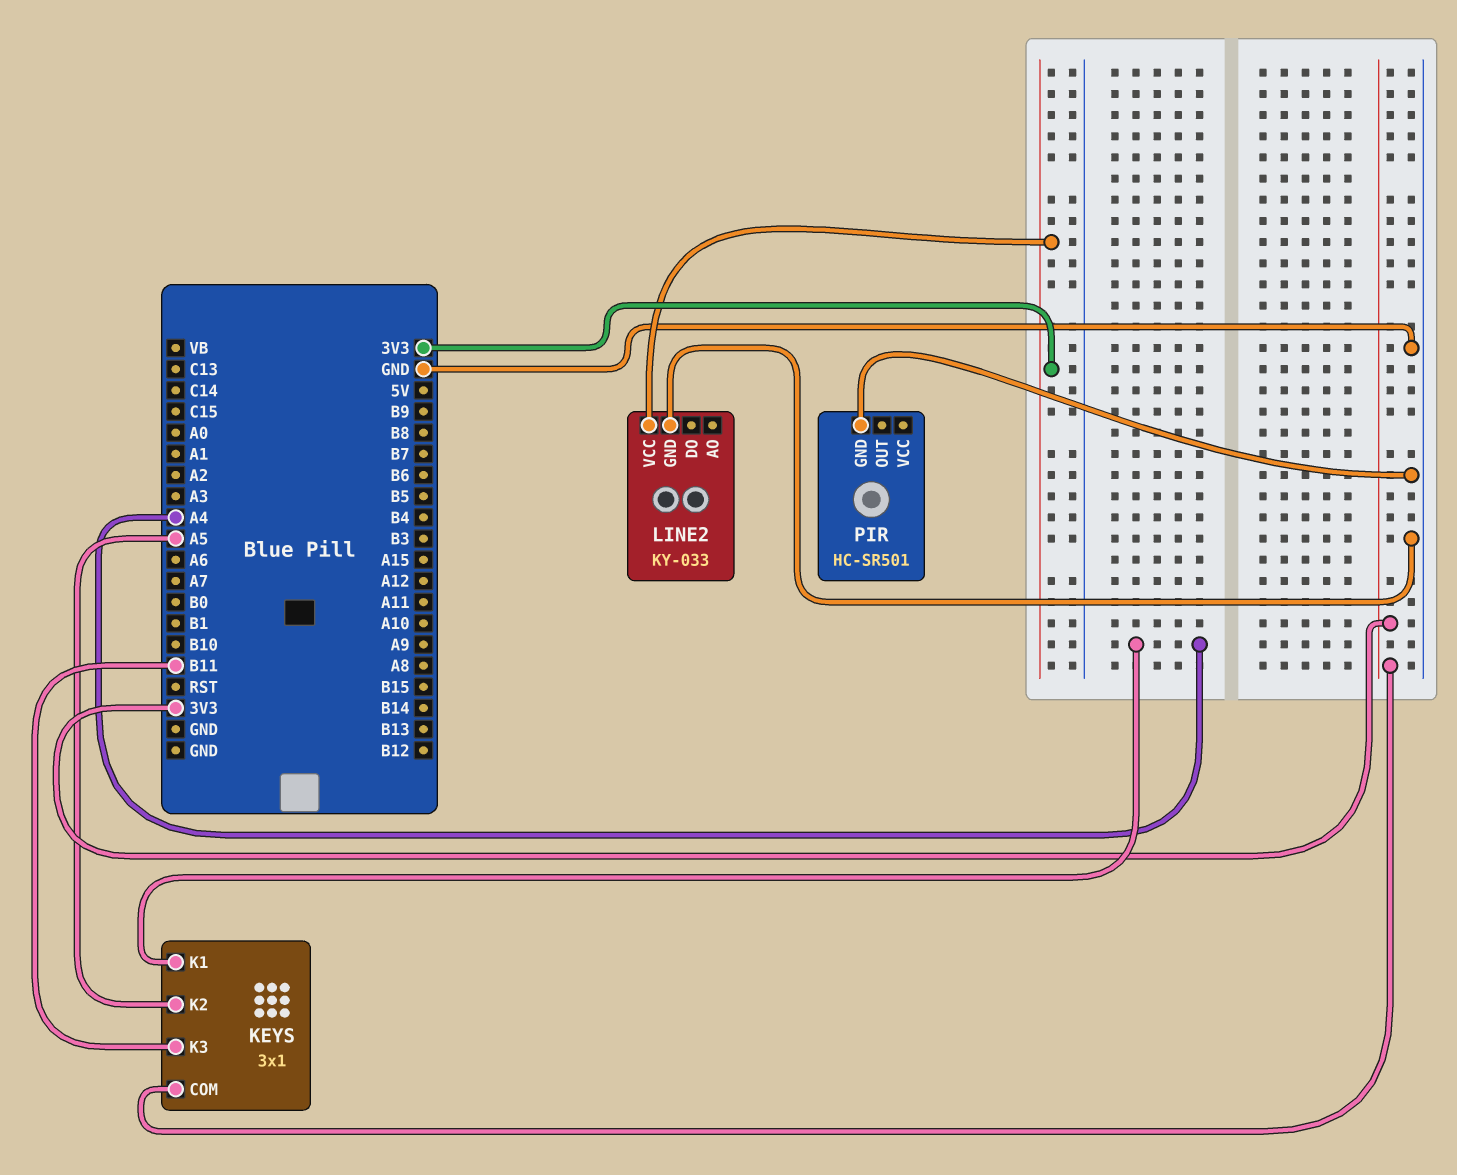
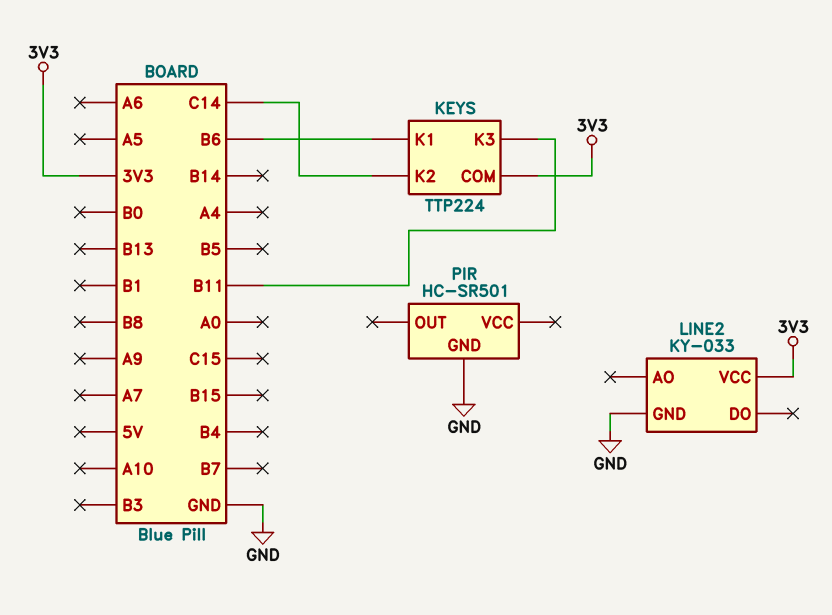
KEYS: 3x1 -> TTP224
KEYS pin K1: A4 -> B6
KEYS pin K2: A5 -> C14

